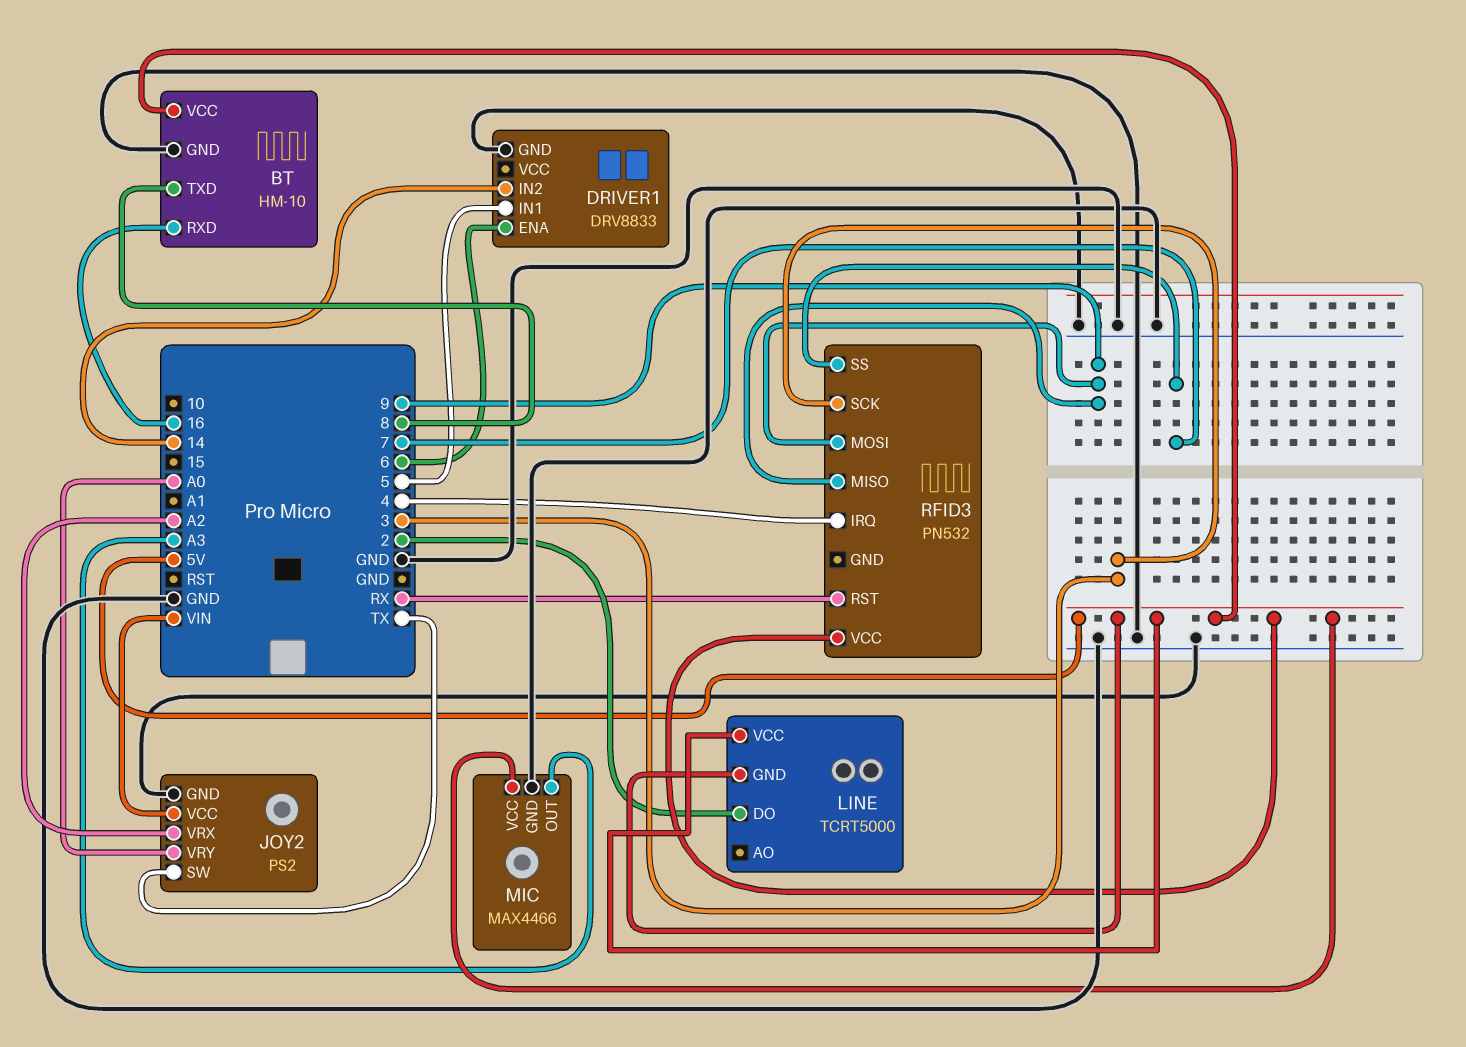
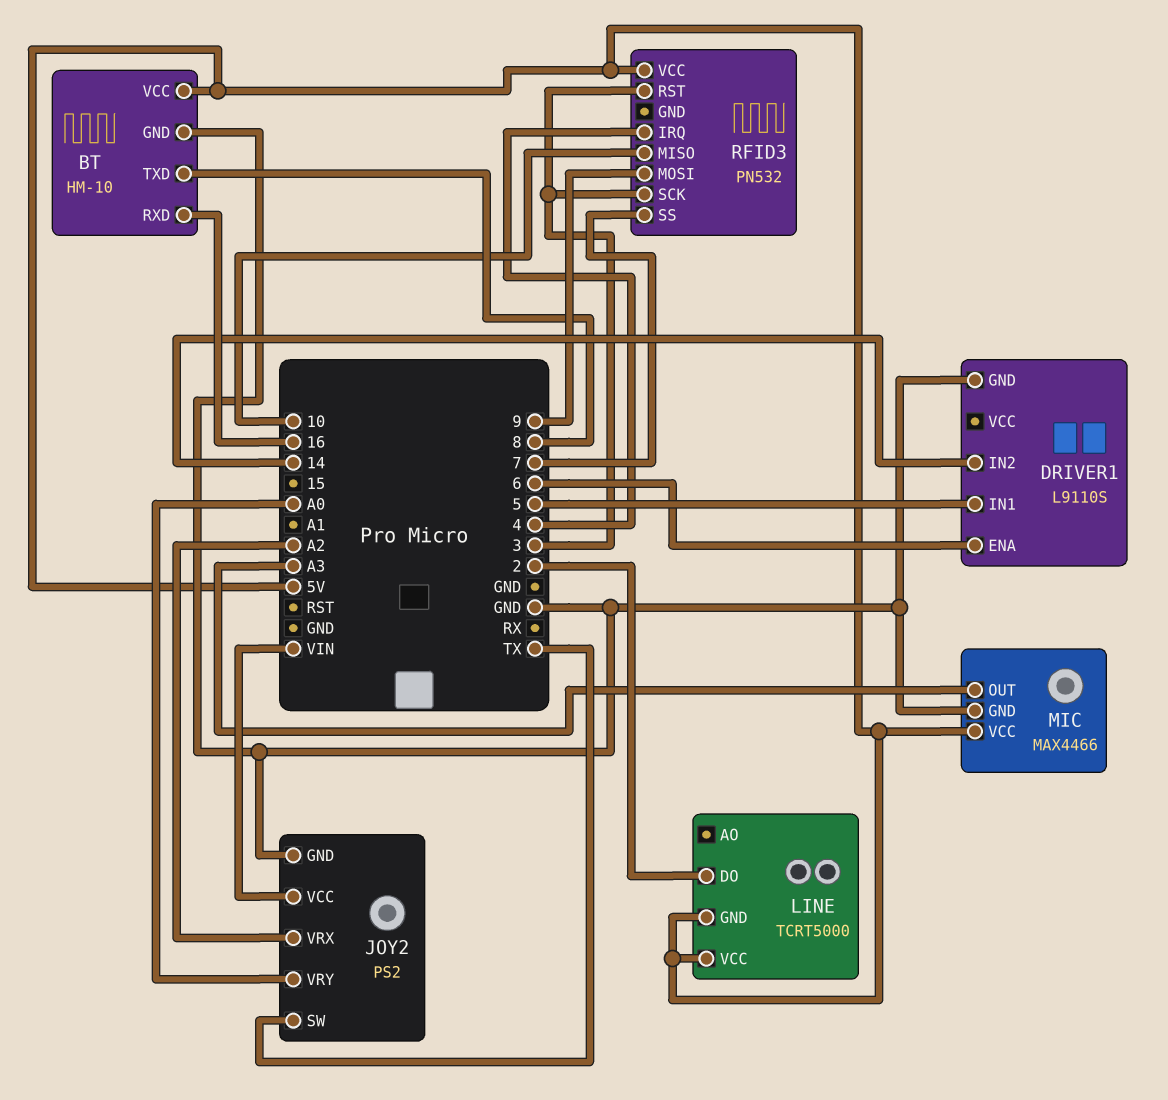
DRIVER1: DRV8833 -> L9110S
RFID3 pin MISO: 9 -> 10
RFID3 pin RST: RX -> 3

